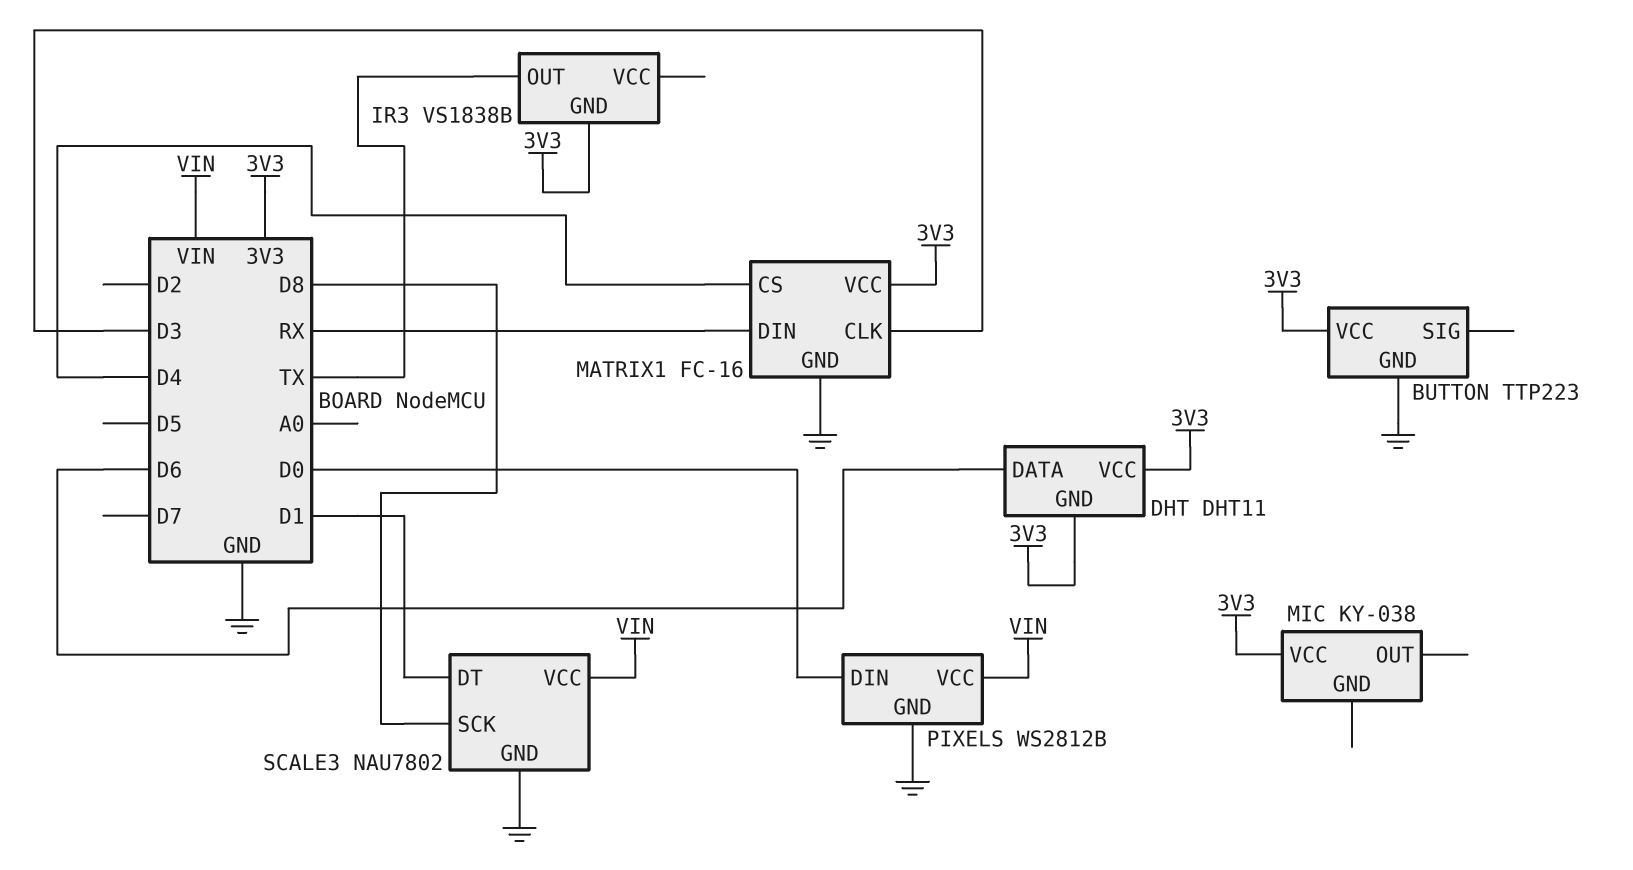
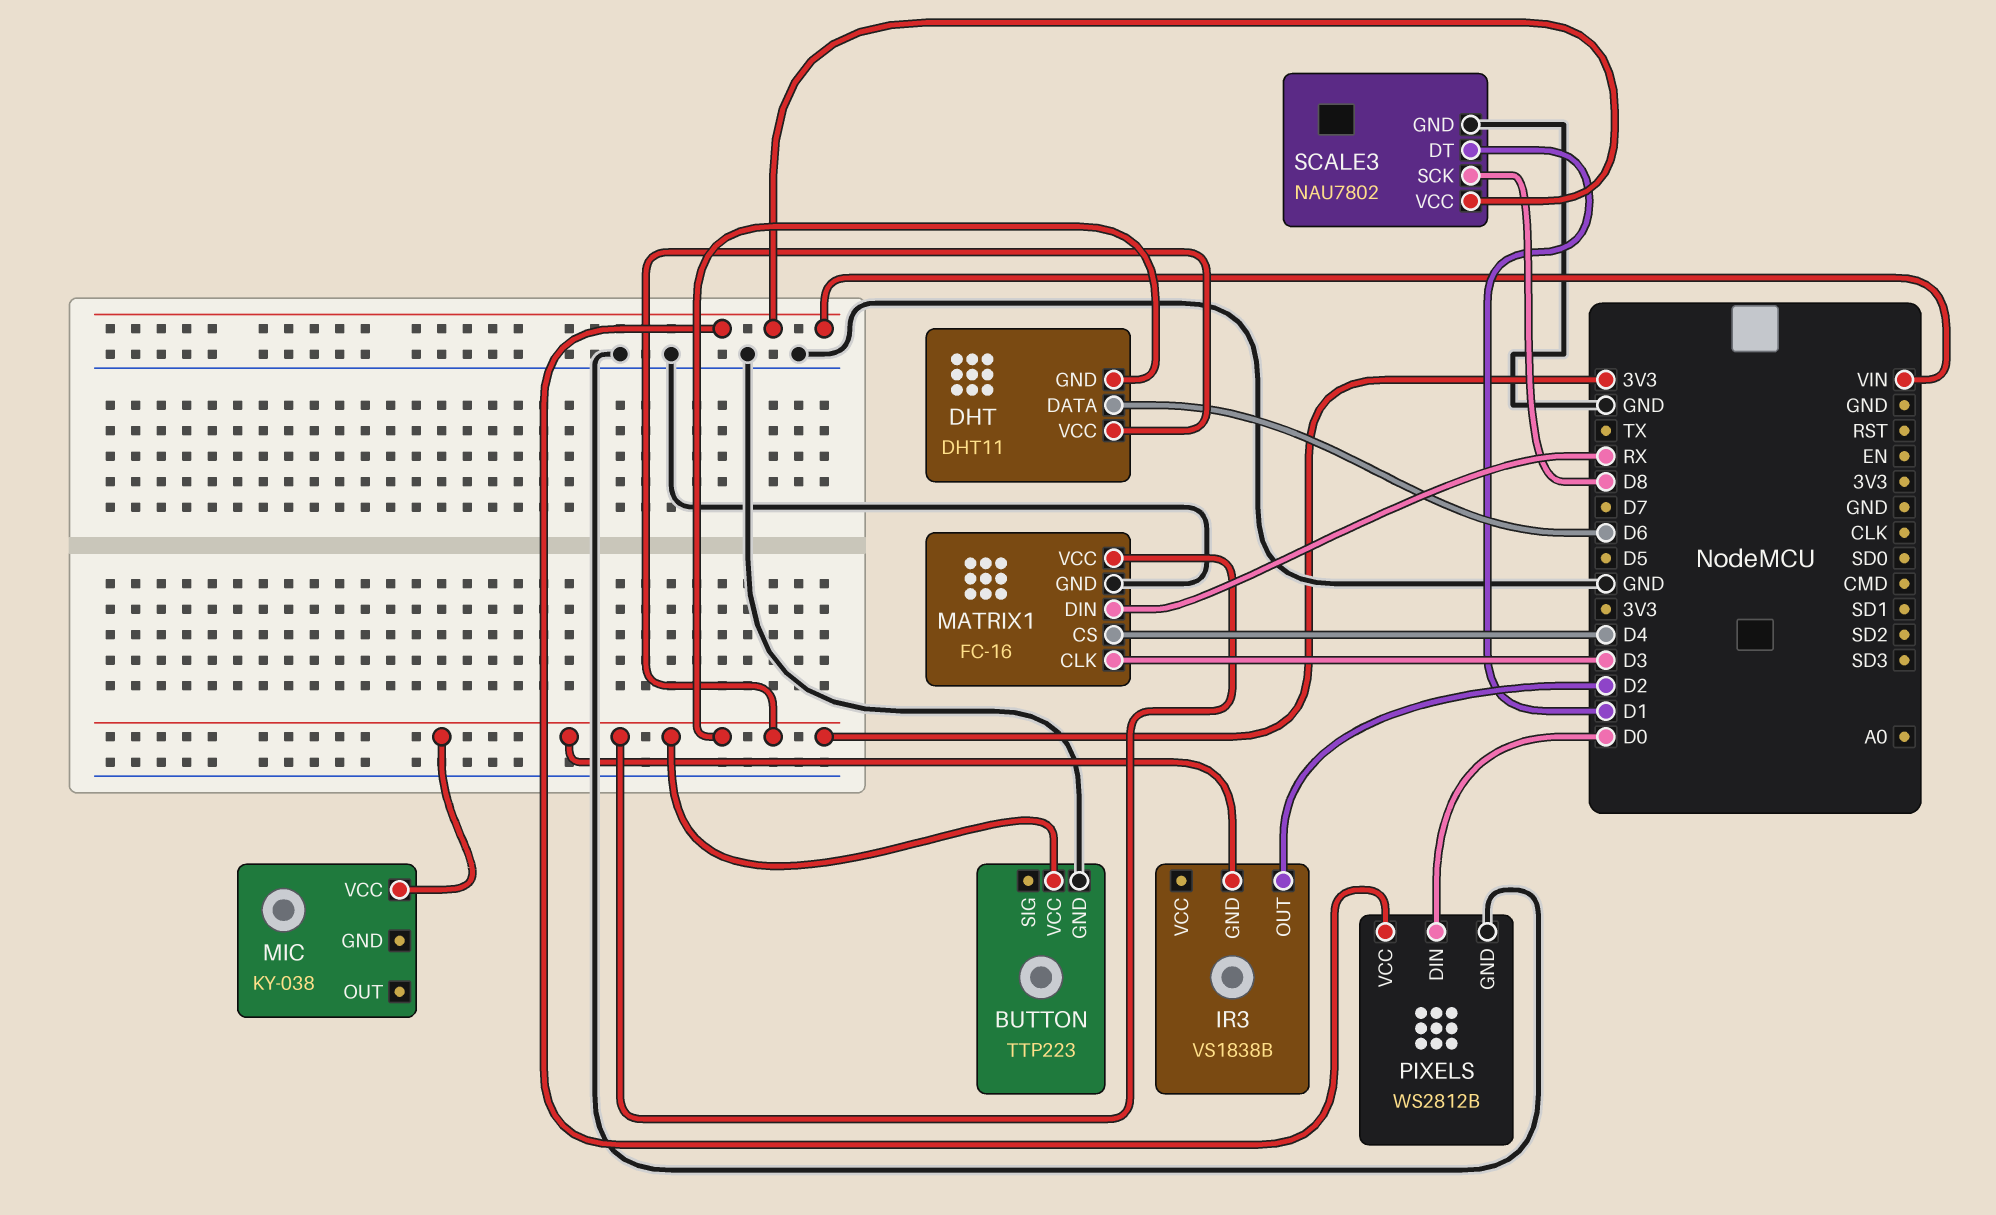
IR3 pin OUT: TX -> D2

